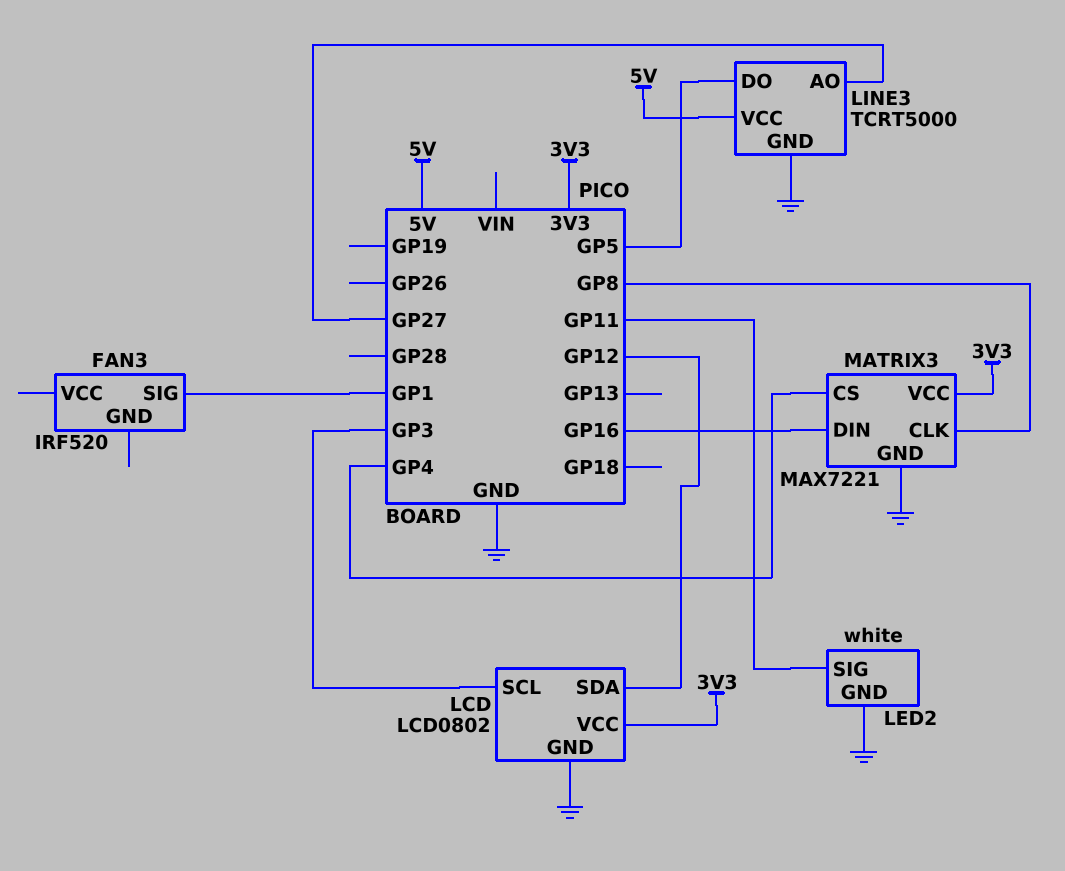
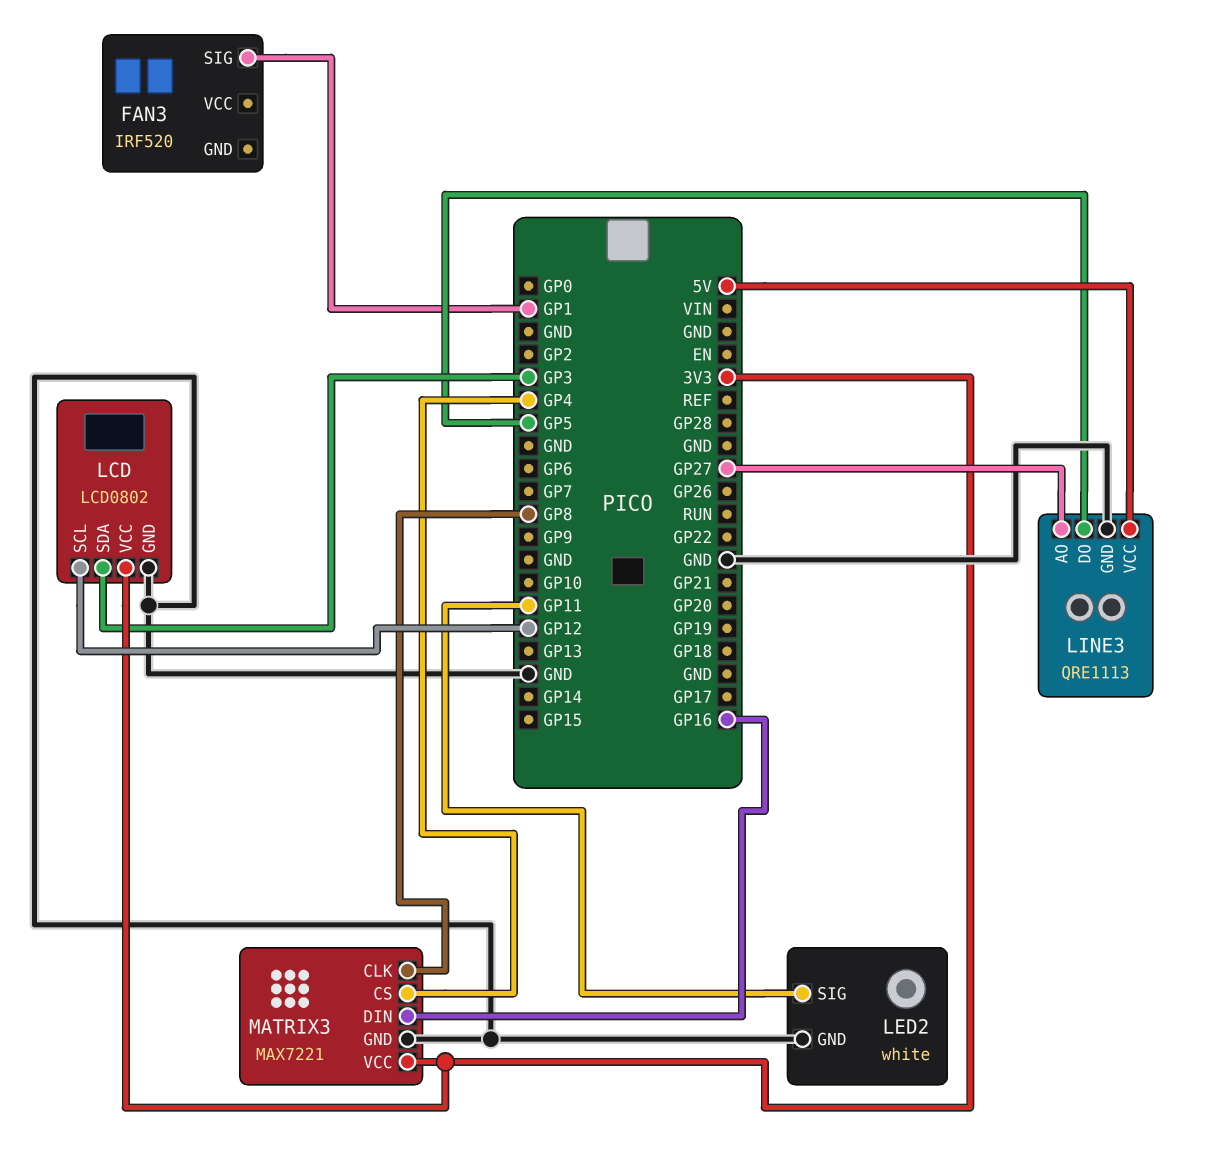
LCD pin SCL: GP3 -> GP12
LCD pin SDA: GP12 -> GP3
LINE3: TCRT5000 -> QRE1113

